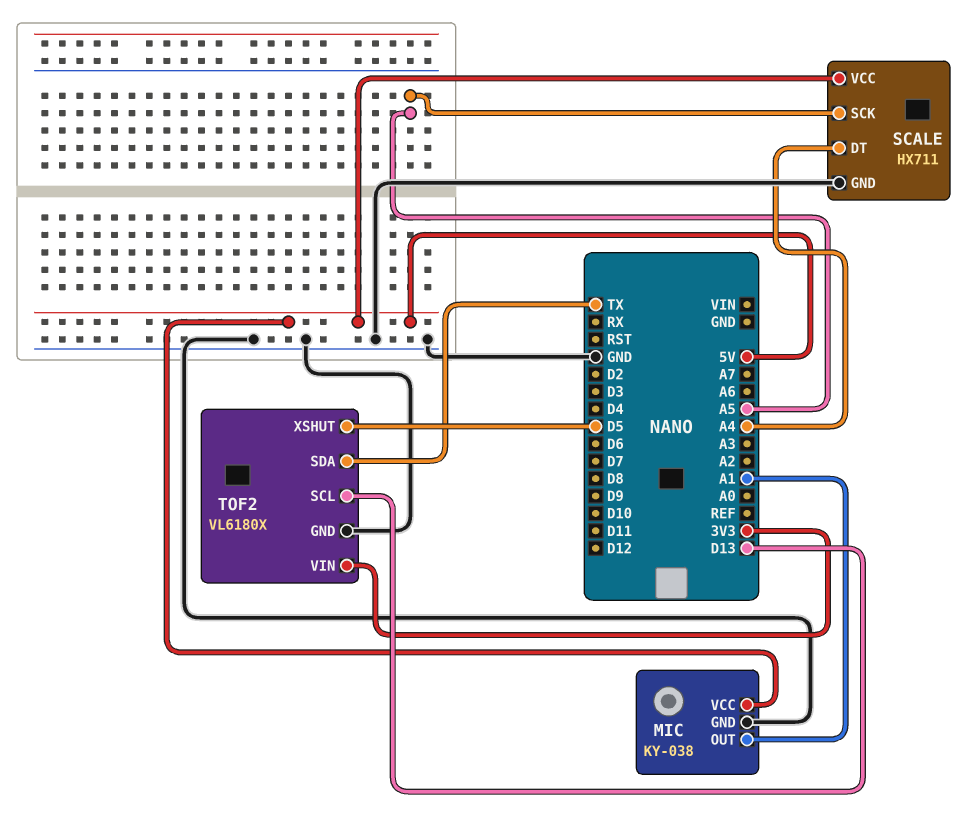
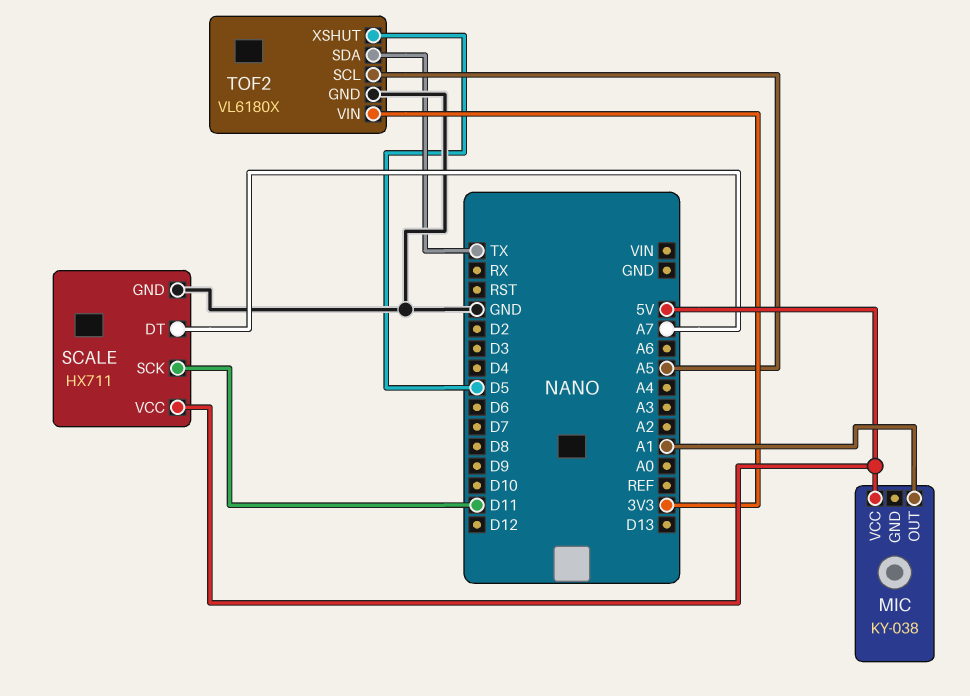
MIC pin GND: GND -> none
SCALE pin DT: A4 -> A7
SCALE pin SCK: A5 -> D11
TOF2 pin SCL: D13 -> A5

